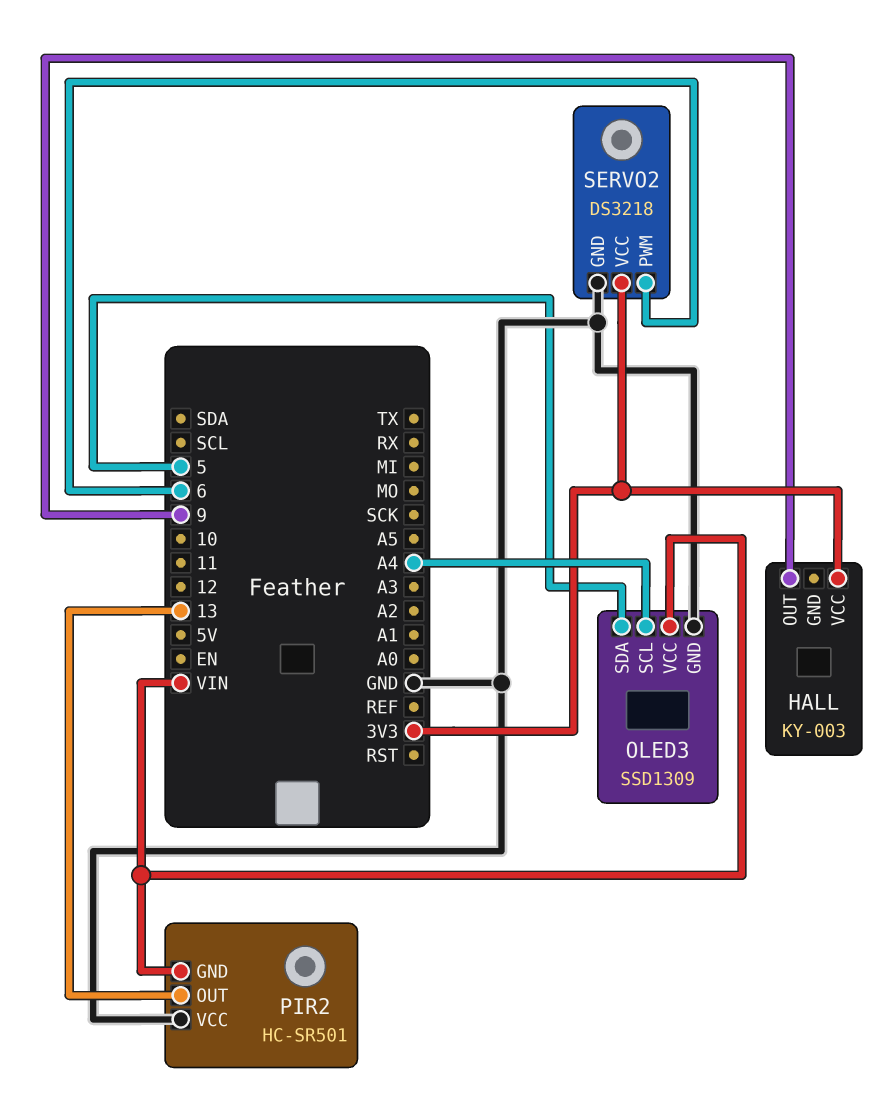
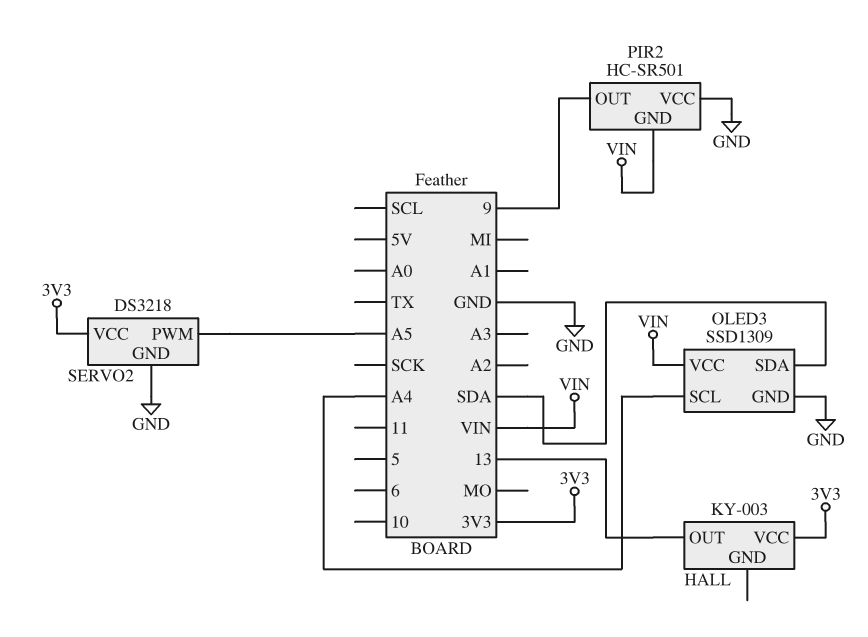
HALL pin OUT: 9 -> 13
OLED3 pin SDA: 5 -> SDA
PIR2 pin OUT: 13 -> 9
SERVO2 pin PWM: 6 -> A5

